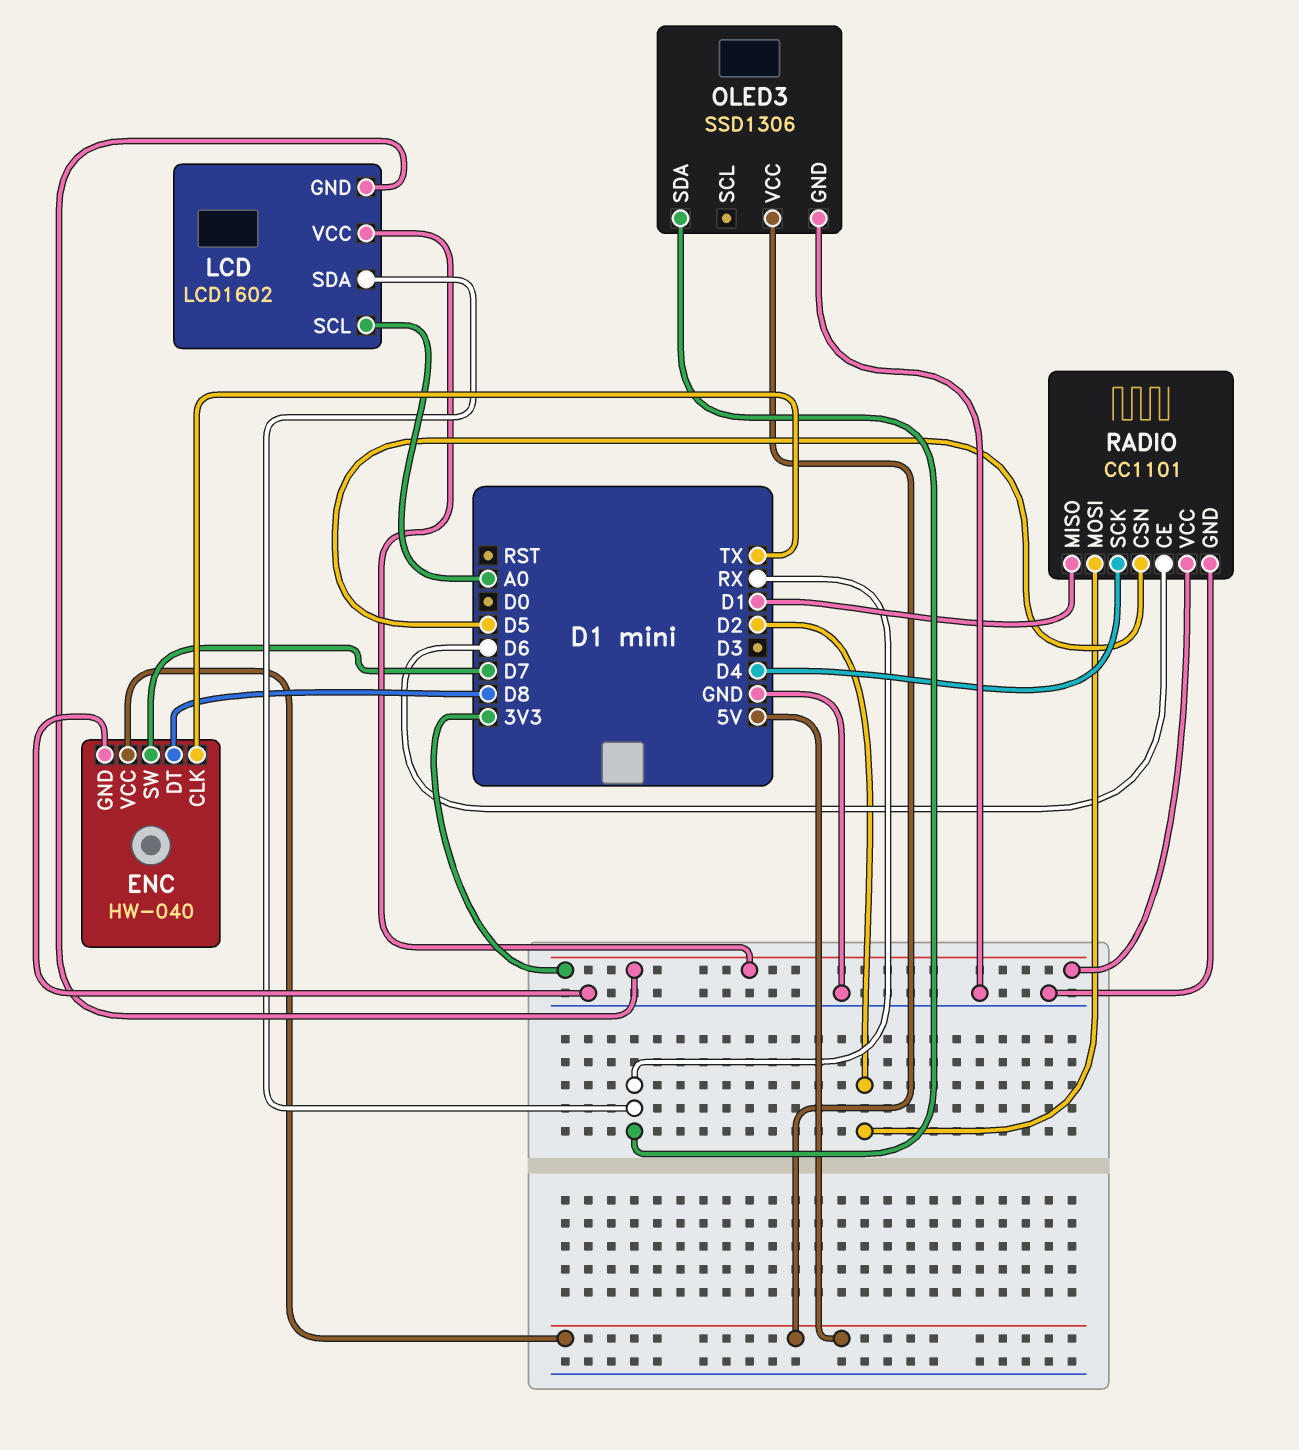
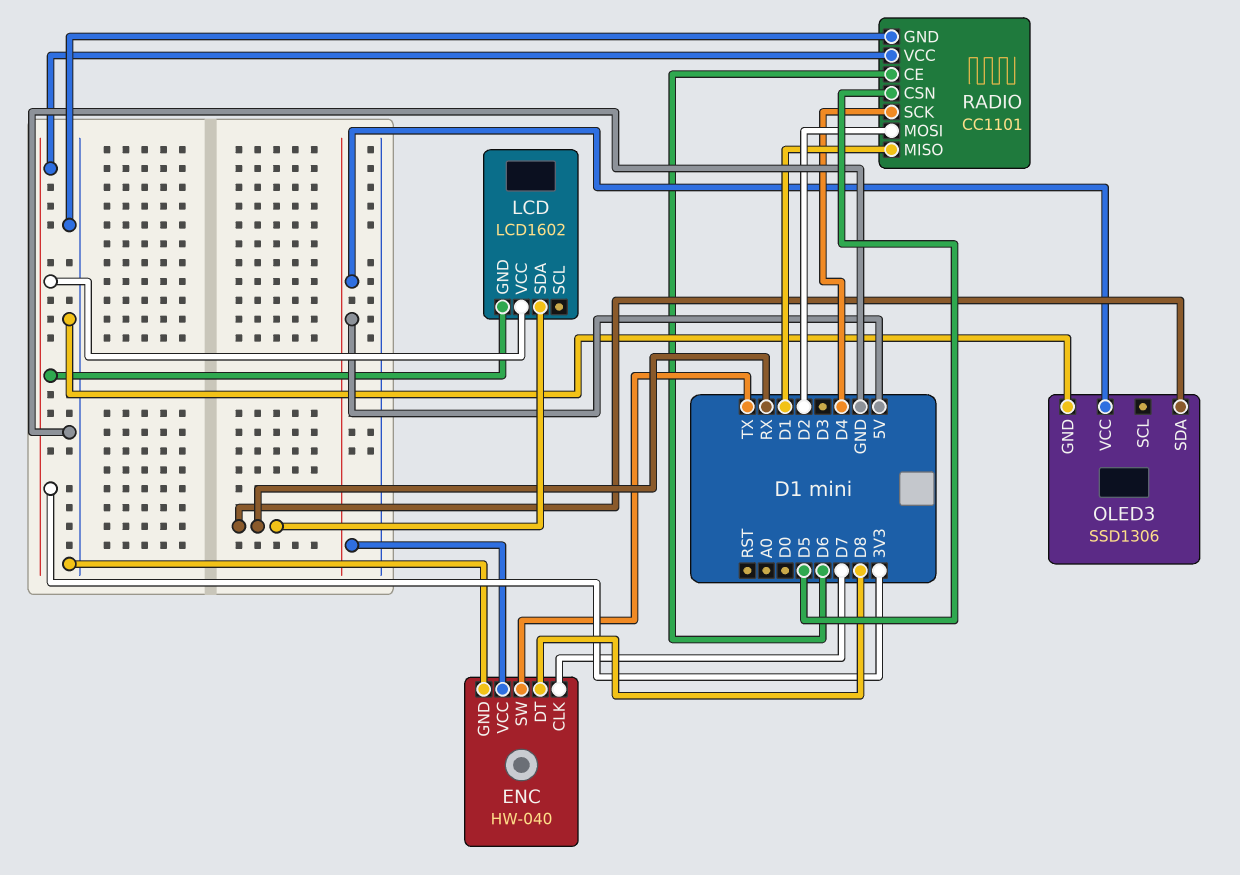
ENC pin CLK: TX -> D7
ENC pin SW: D7 -> TX
LCD pin SCL: A0 -> none

